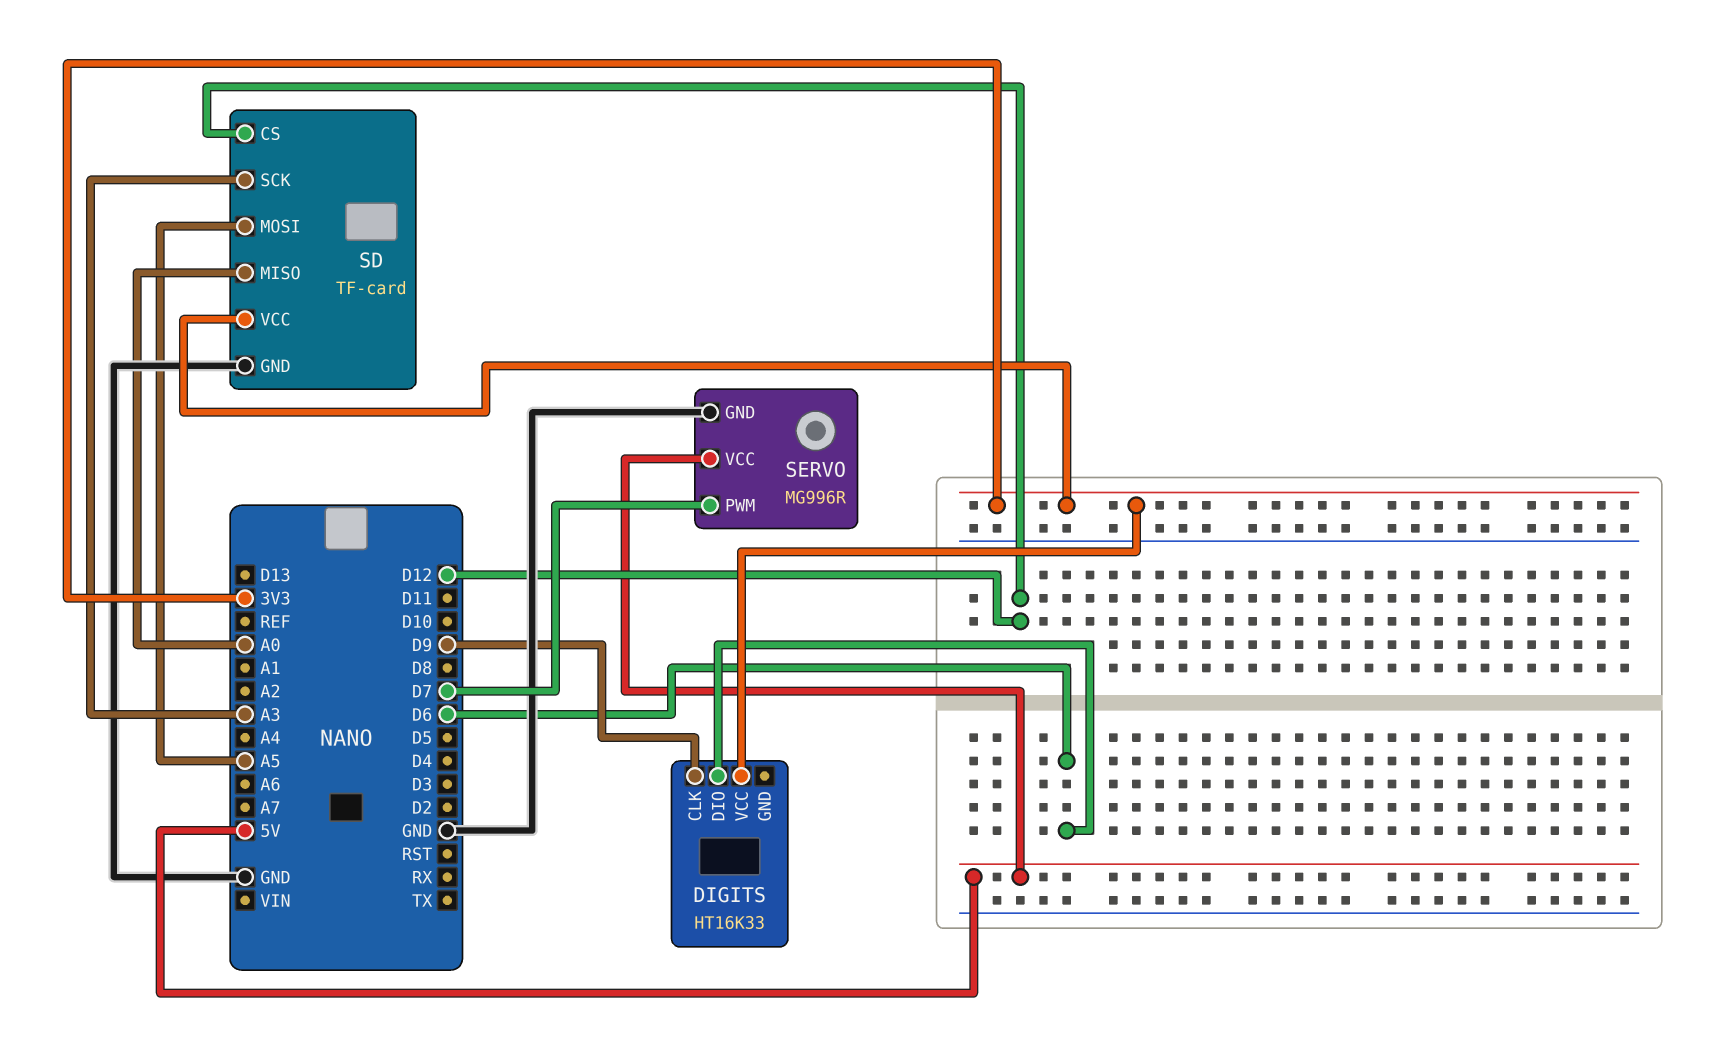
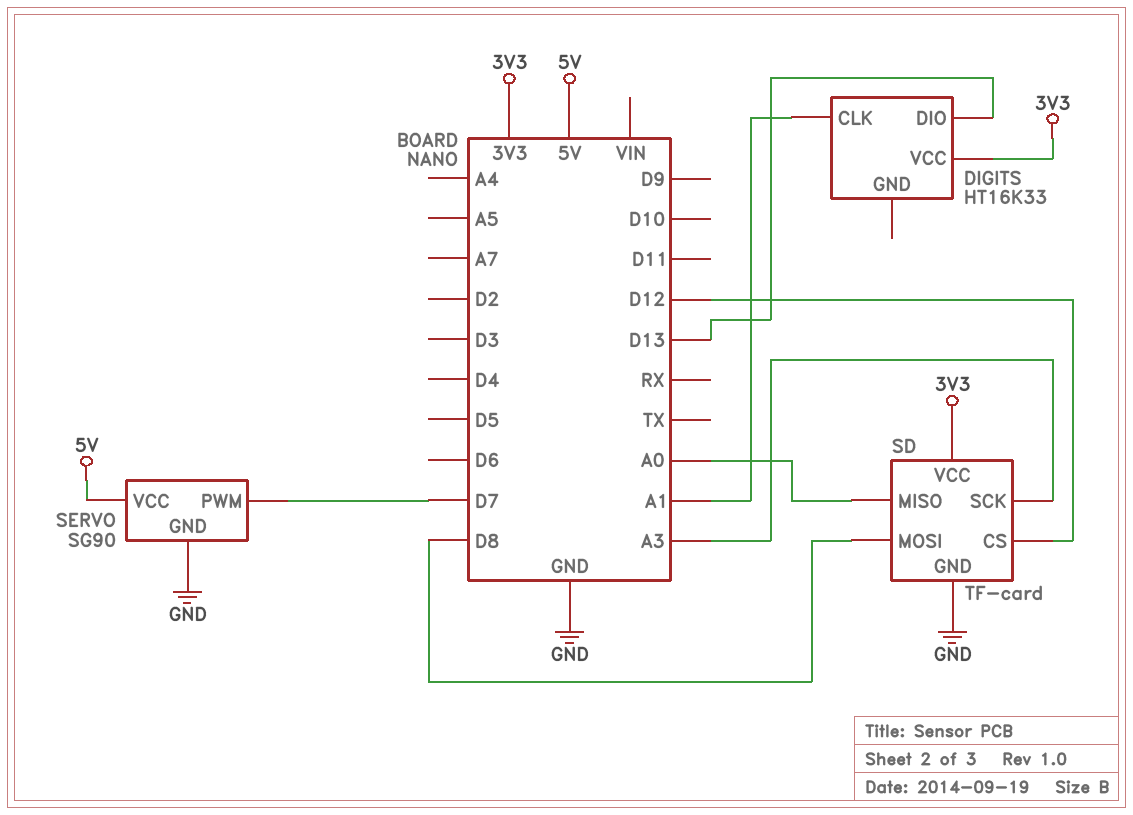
DIGITS pin CLK: D9 -> A1
DIGITS pin DIO: D6 -> D13
SD pin MOSI: A5 -> D8
SERVO: MG996R -> SG90

